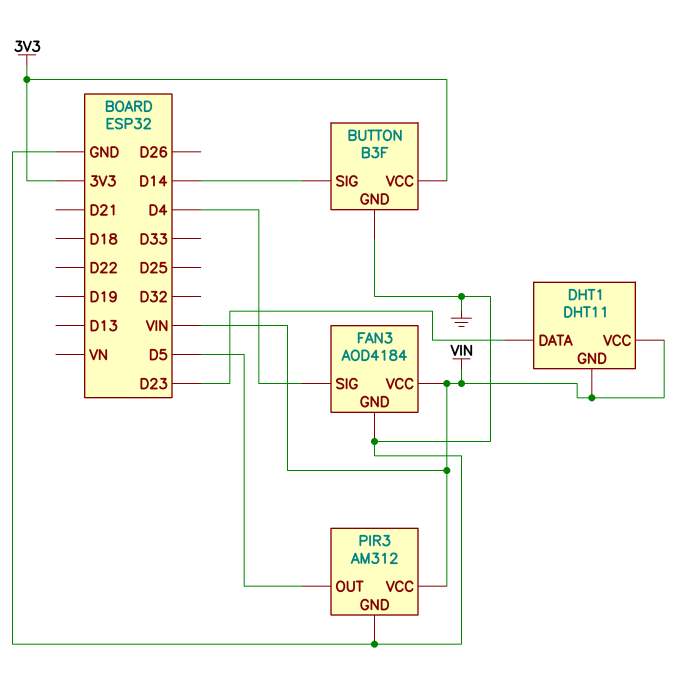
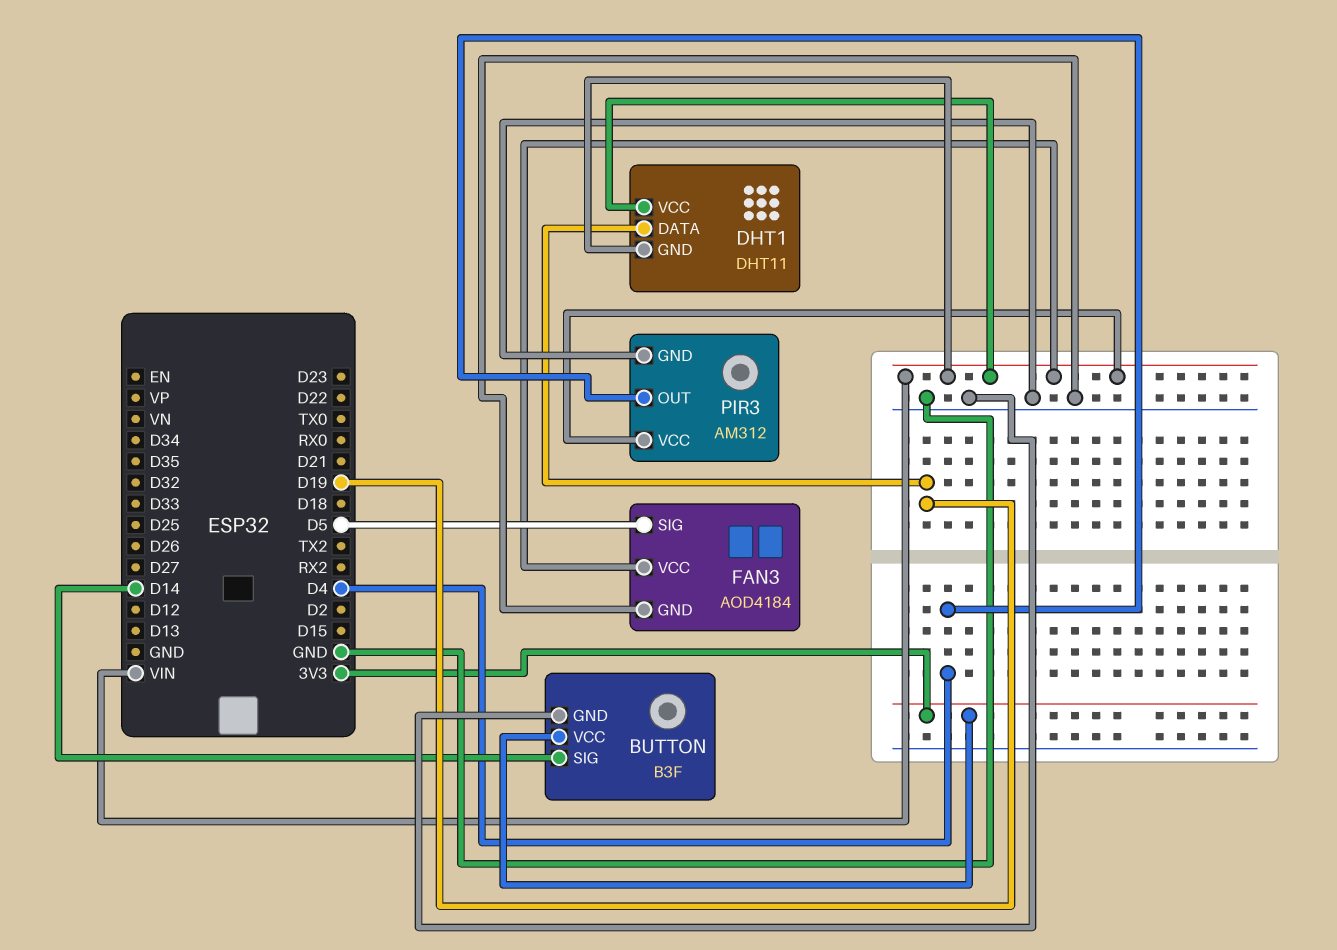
DHT1 pin DATA: D23 -> D19
FAN3 pin SIG: D4 -> D5
PIR3 pin OUT: D5 -> D4

